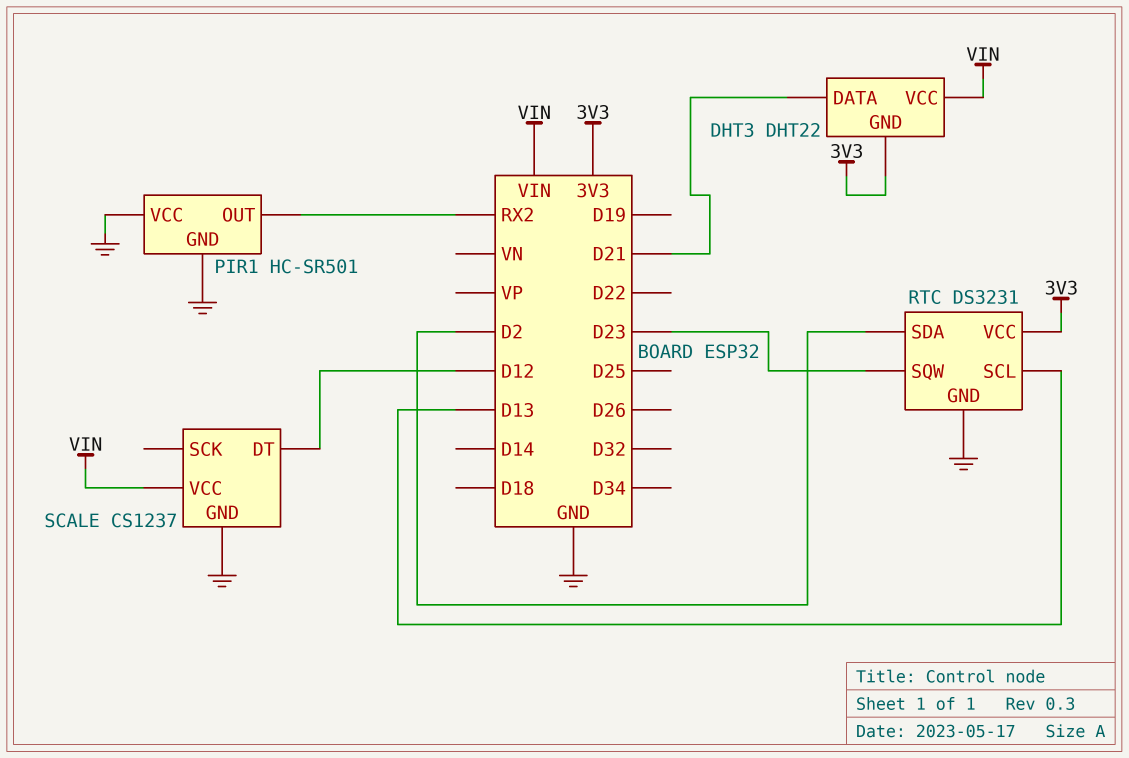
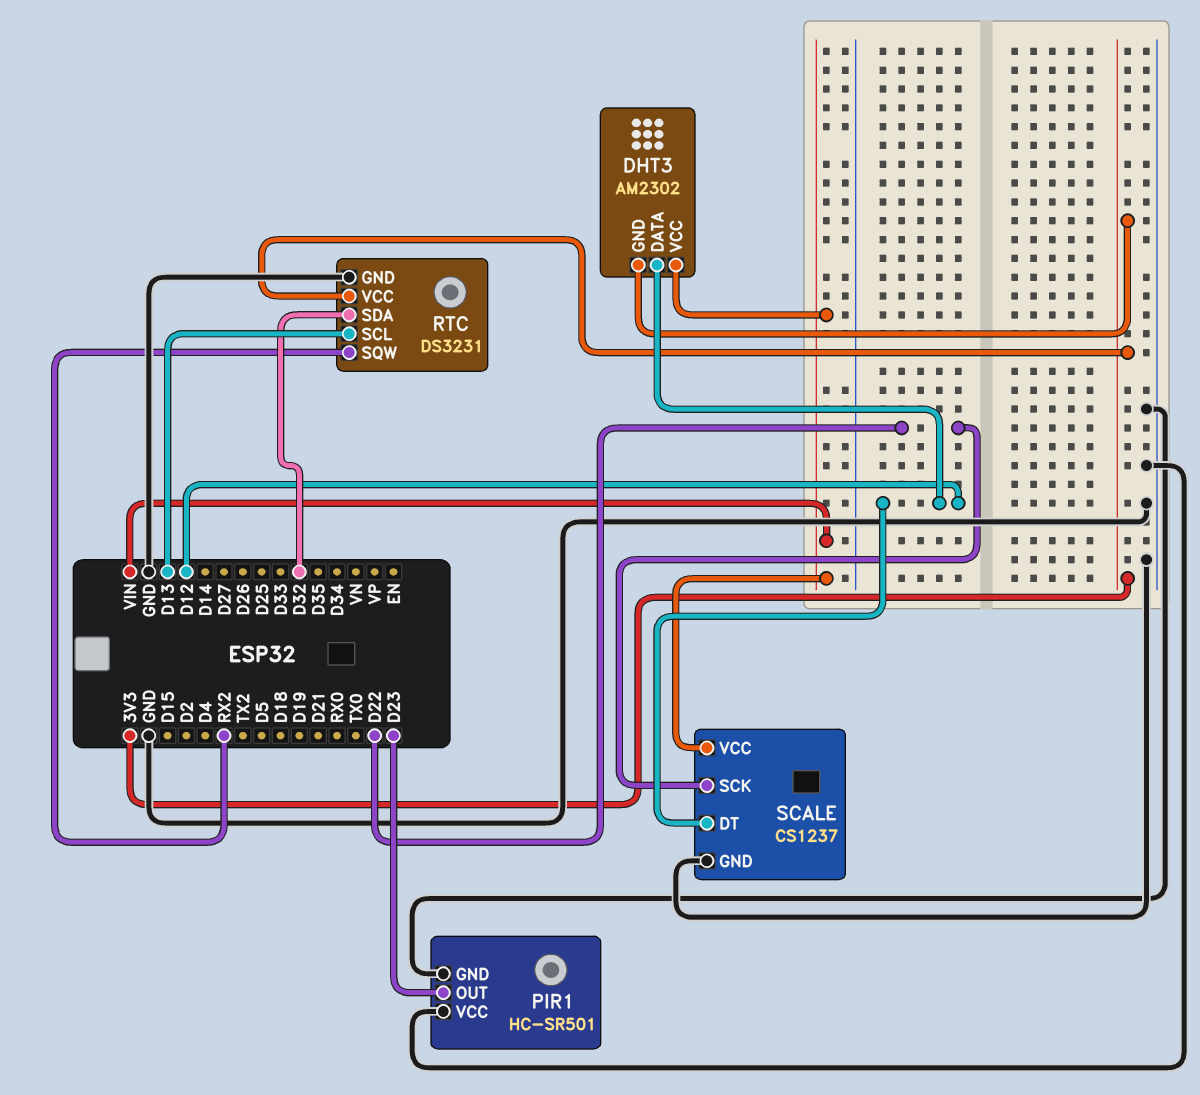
DHT3: DHT22 -> AM2302
DHT3 pin DATA: D21 -> D12
PIR1 pin OUT: RX2 -> D23
RTC pin SDA: D2 -> D32
RTC pin SQW: D23 -> RX2
SCALE pin SCK: none -> D22

